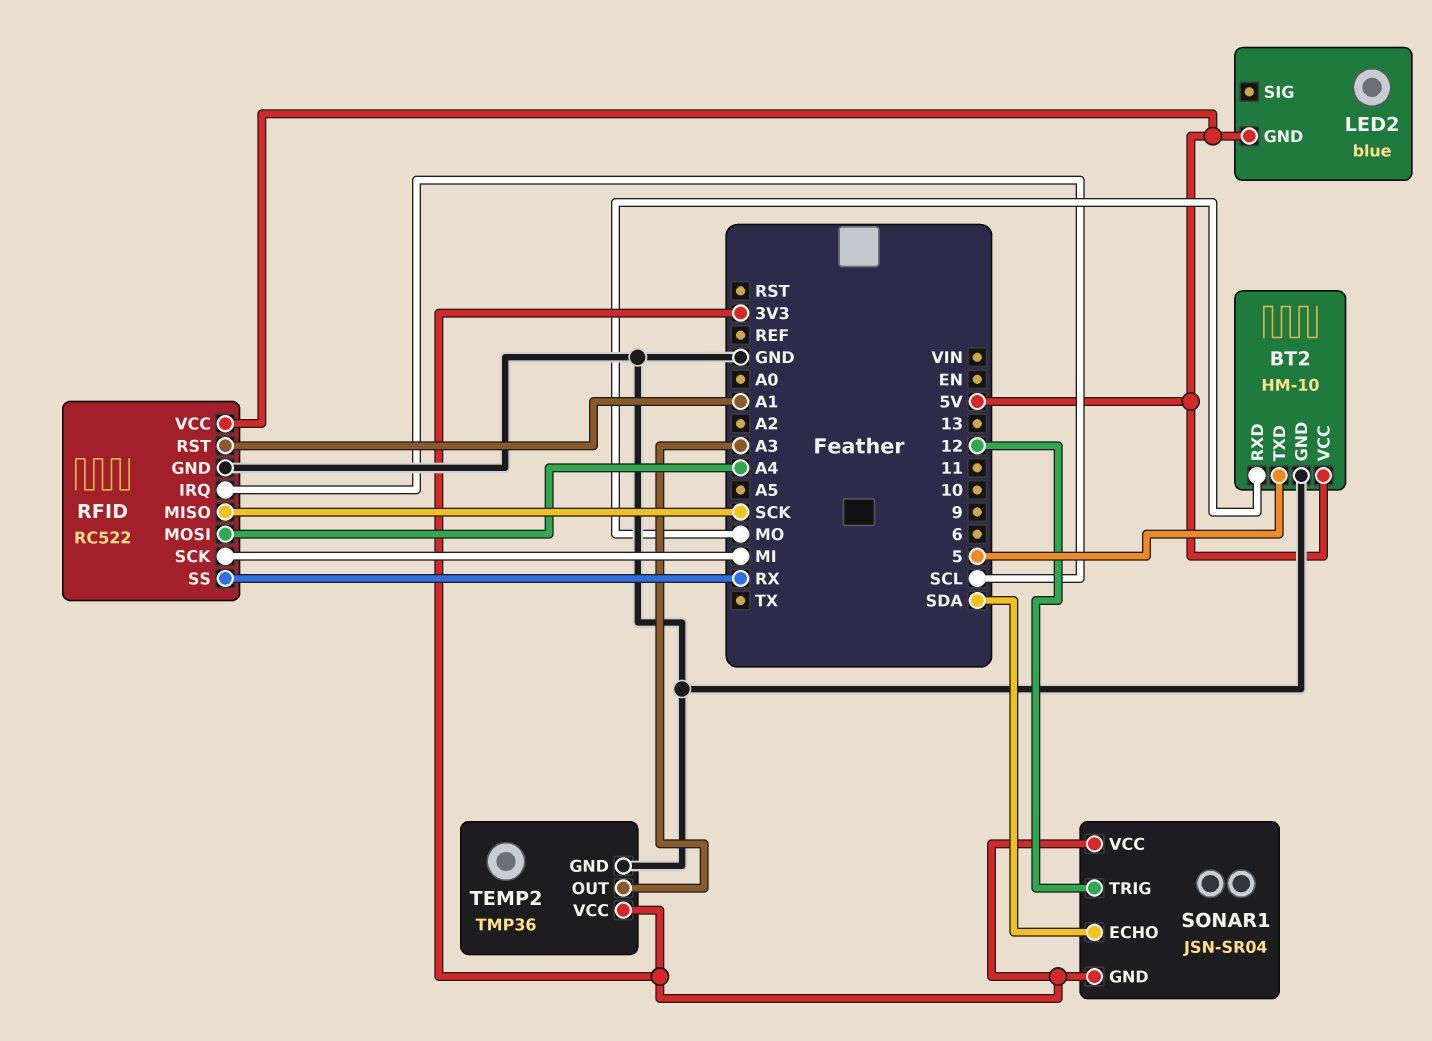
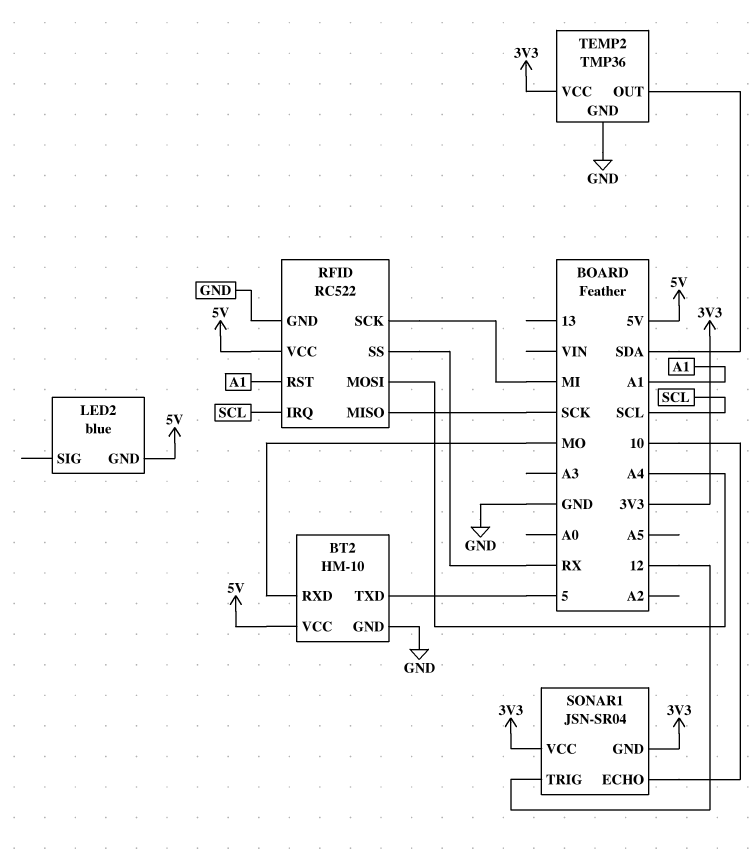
SONAR1 pin ECHO: SDA -> 10
TEMP2 pin OUT: A3 -> SDA

